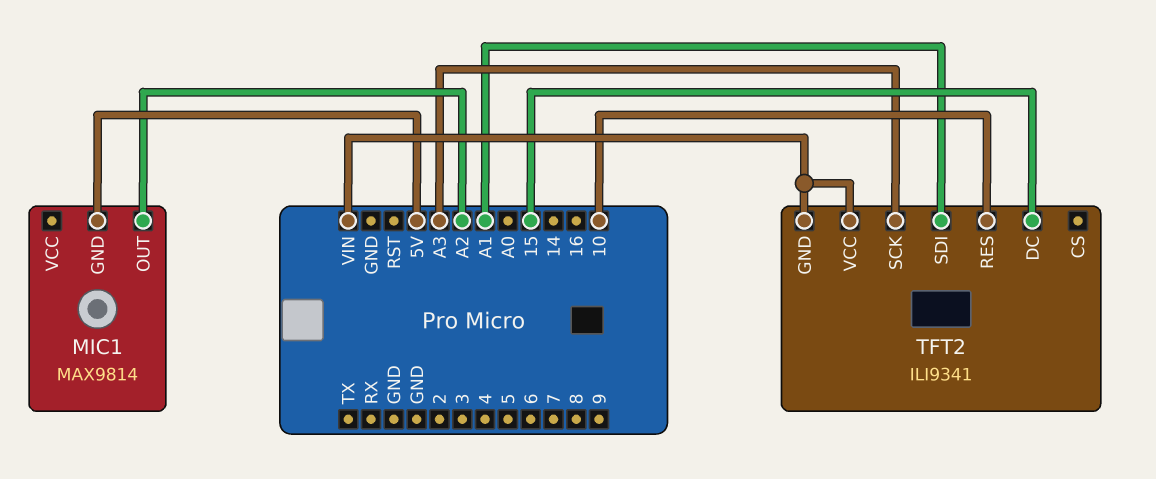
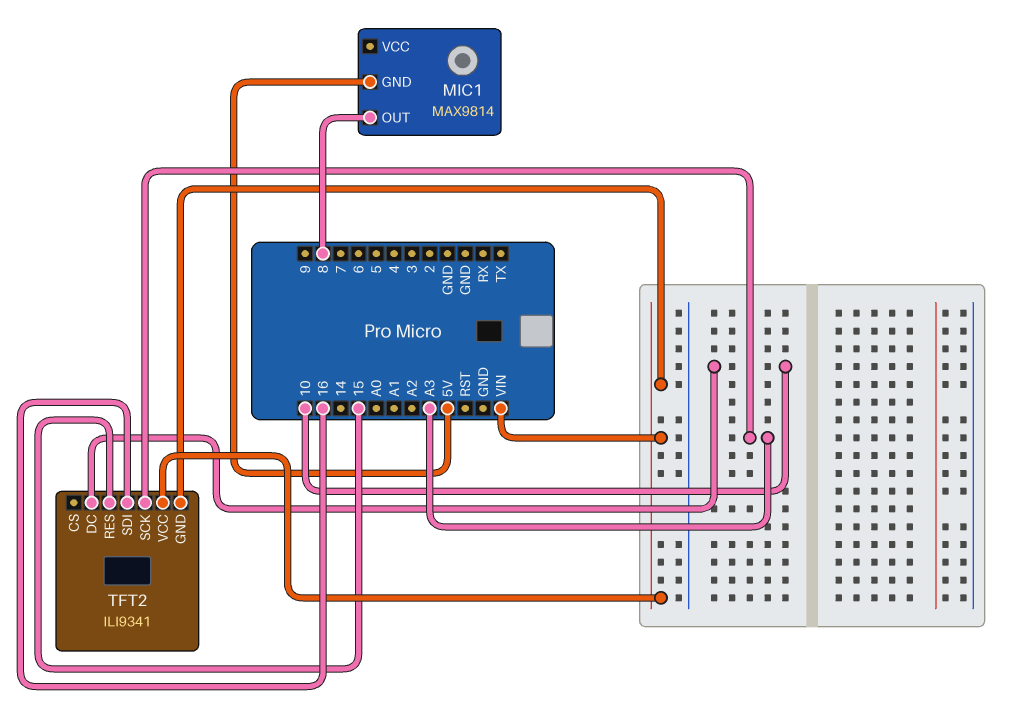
MIC1 pin OUT: A2 -> 8
TFT2 pin DC: 15 -> 10
TFT2 pin RES: 10 -> 15
TFT2 pin SDI: A1 -> 16

